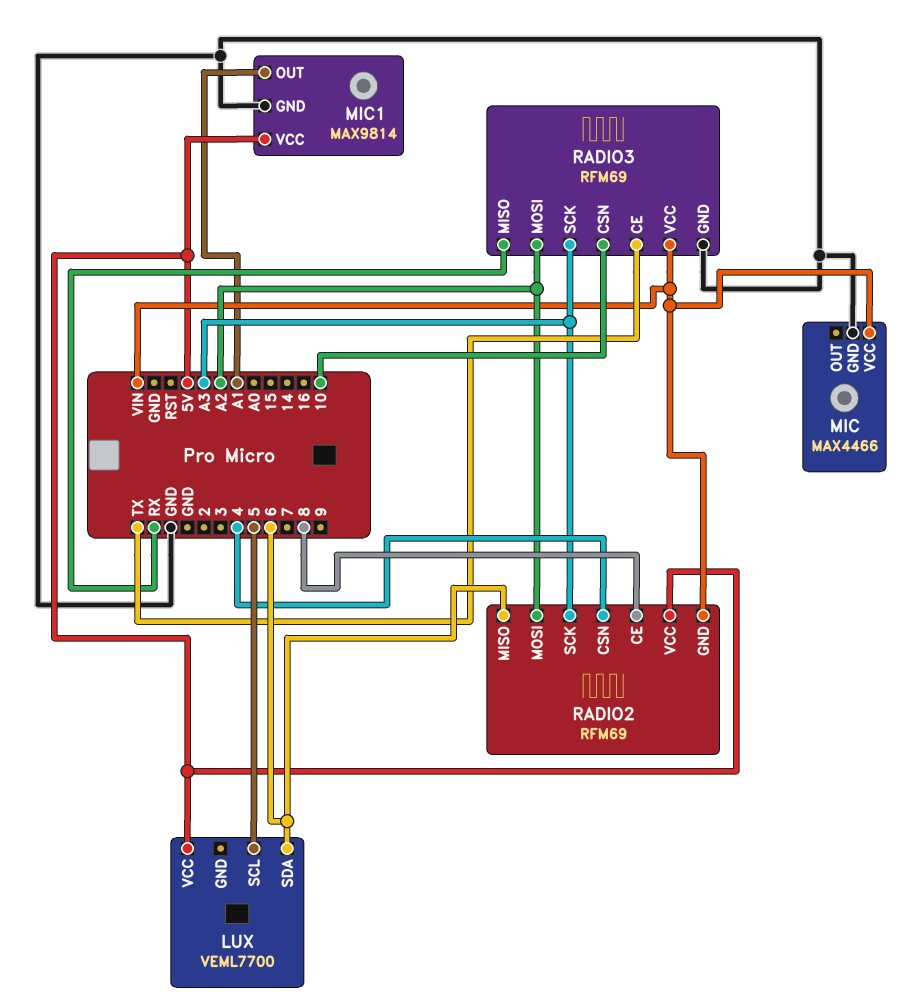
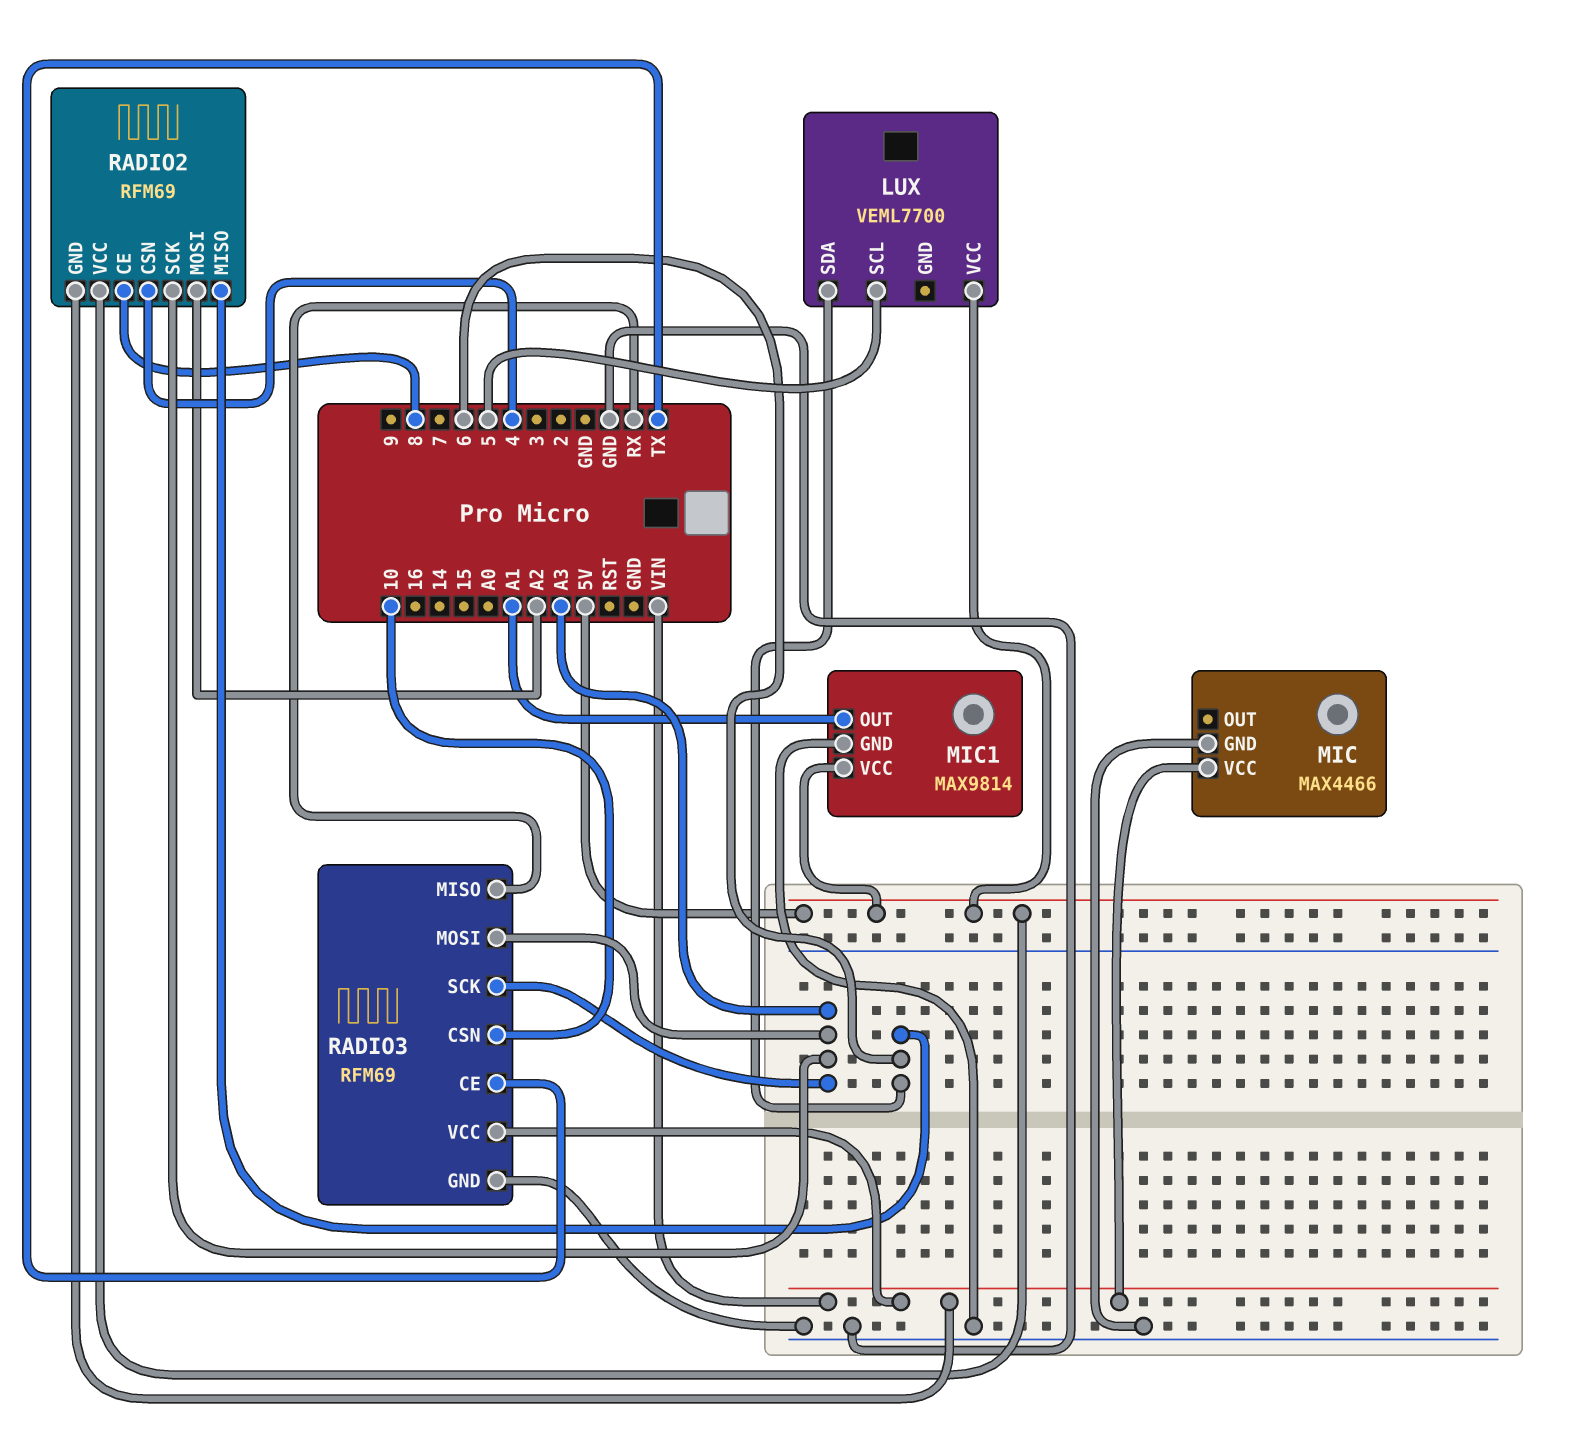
RADIO3 pin MOSI: A2 -> A3

